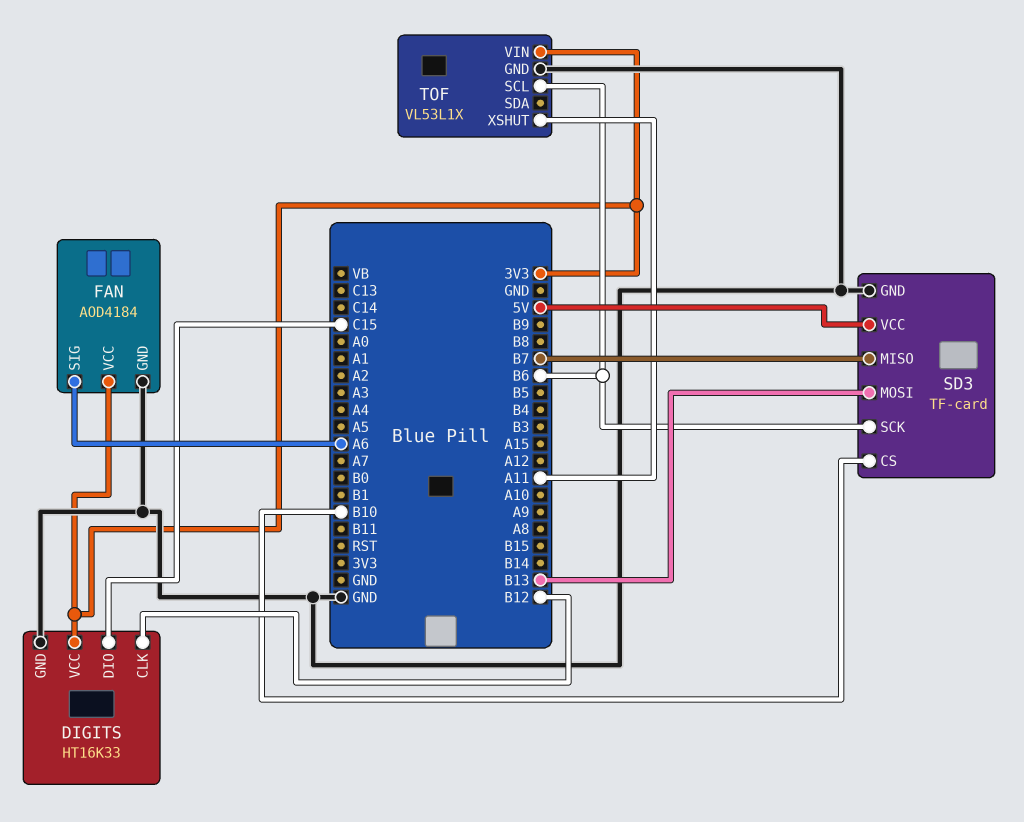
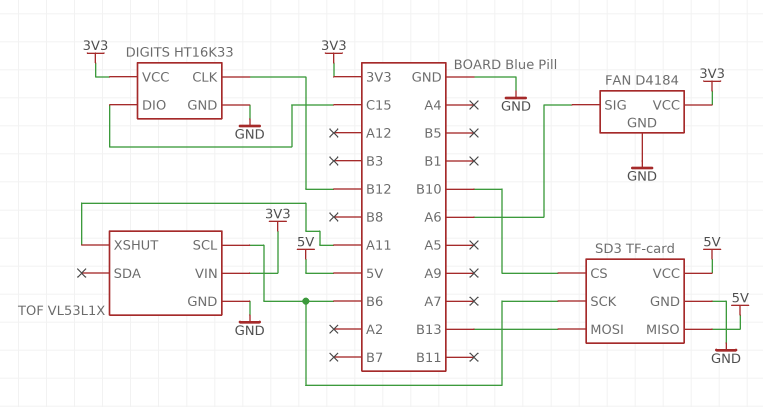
FAN: AOD4184 -> D4184
SD3 pin MISO: B7 -> 5V

